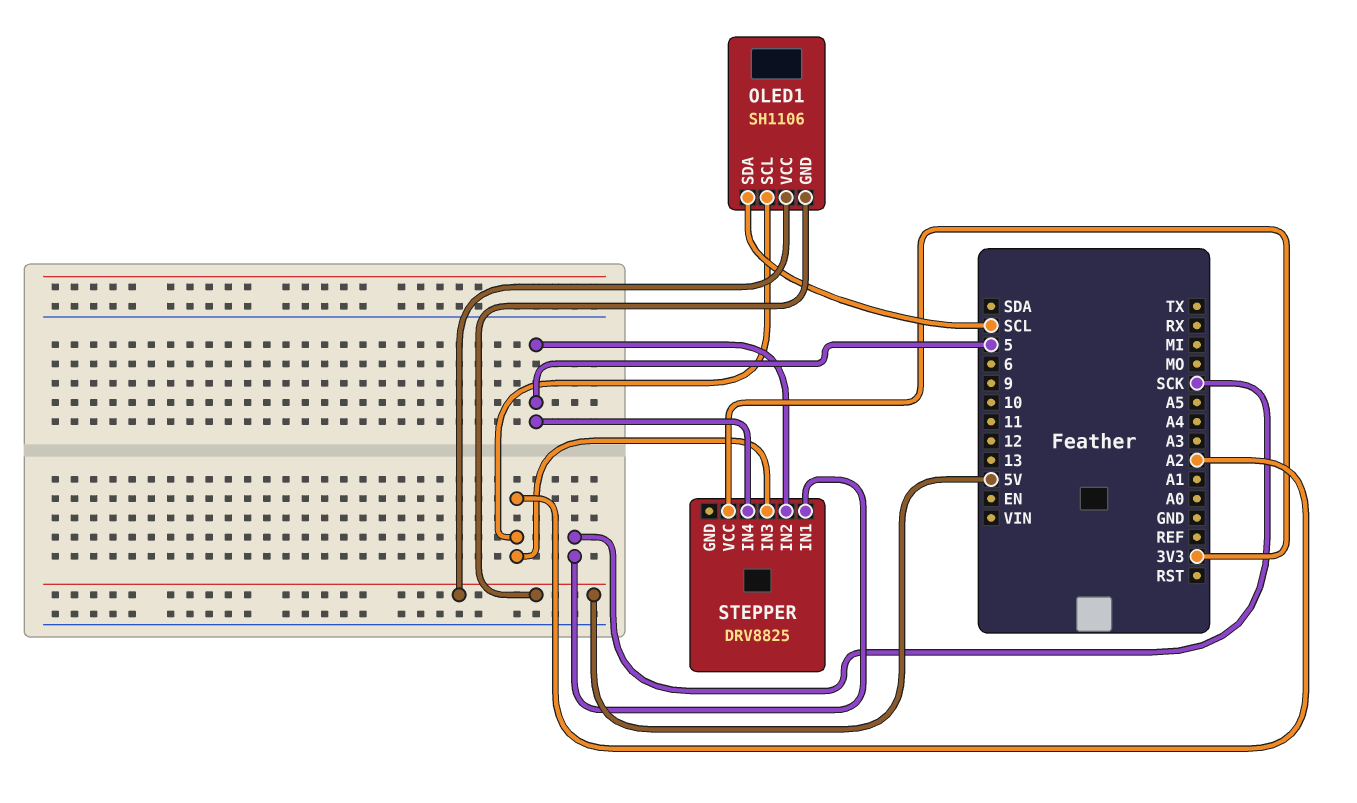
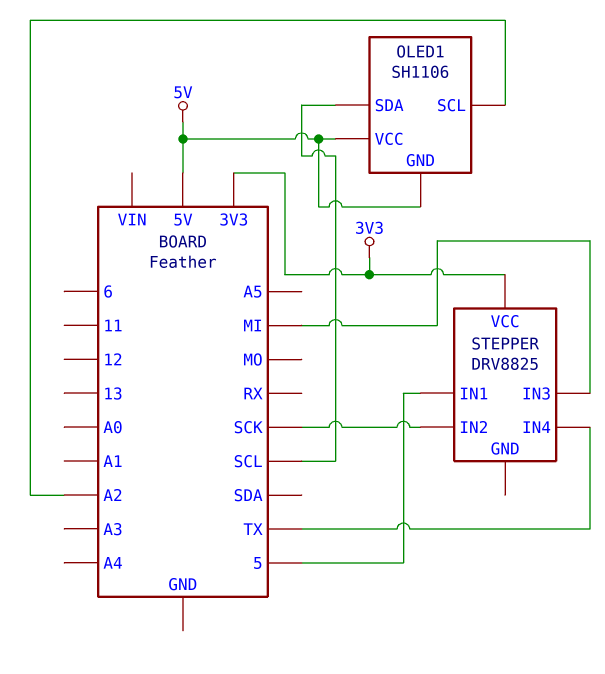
STEPPER pin IN1: SCK -> 5
STEPPER pin IN2: 5 -> SCK
STEPPER pin IN3: A2 -> MI
STEPPER pin IN4: 5 -> TX

